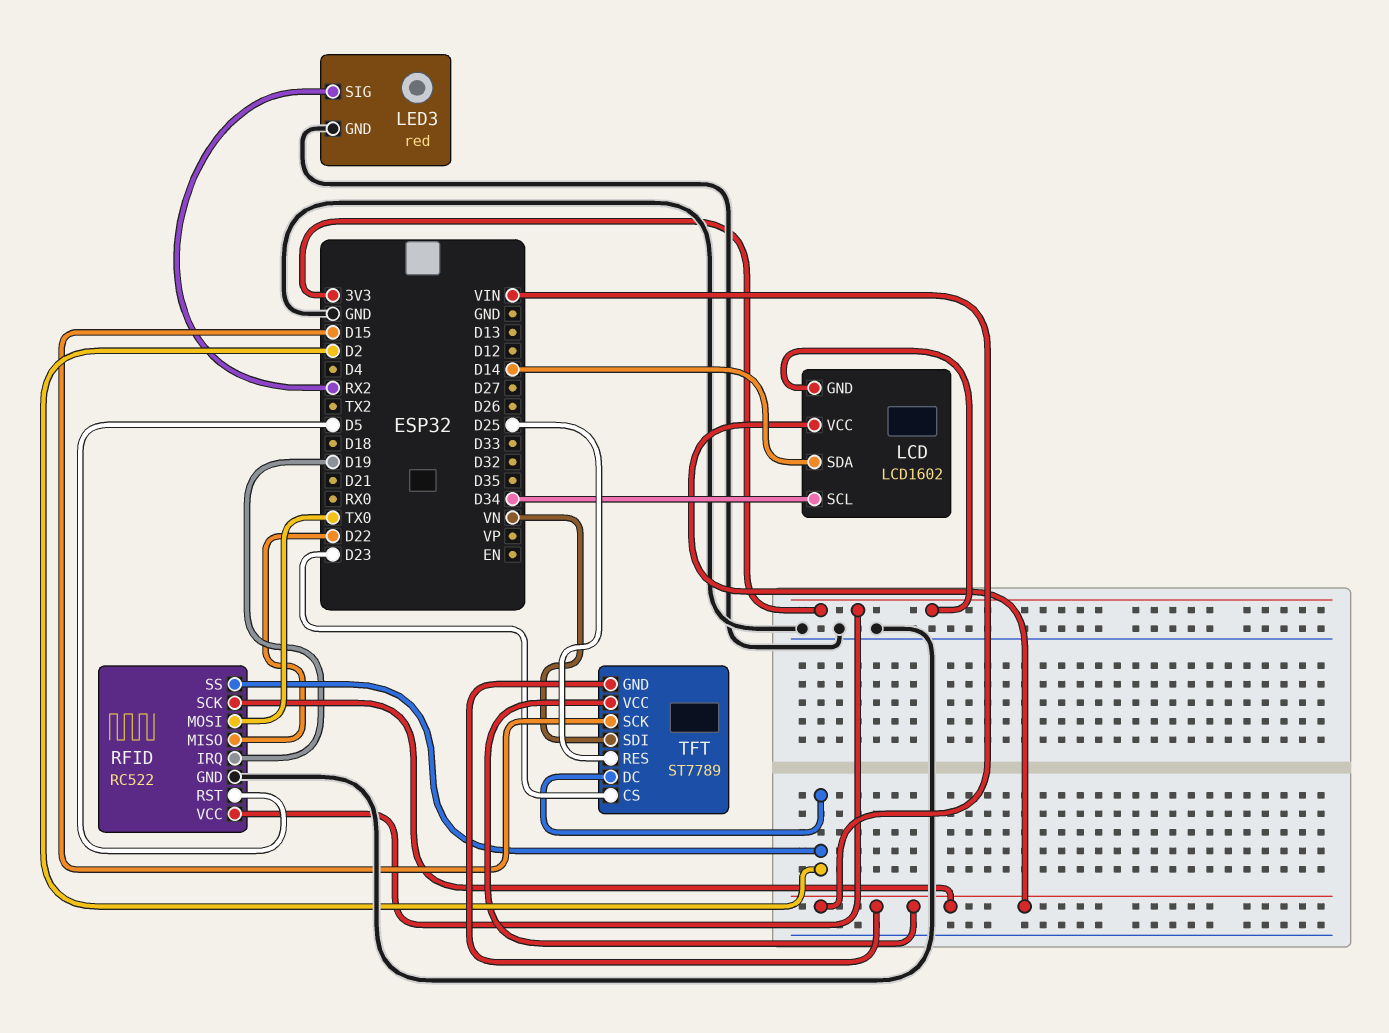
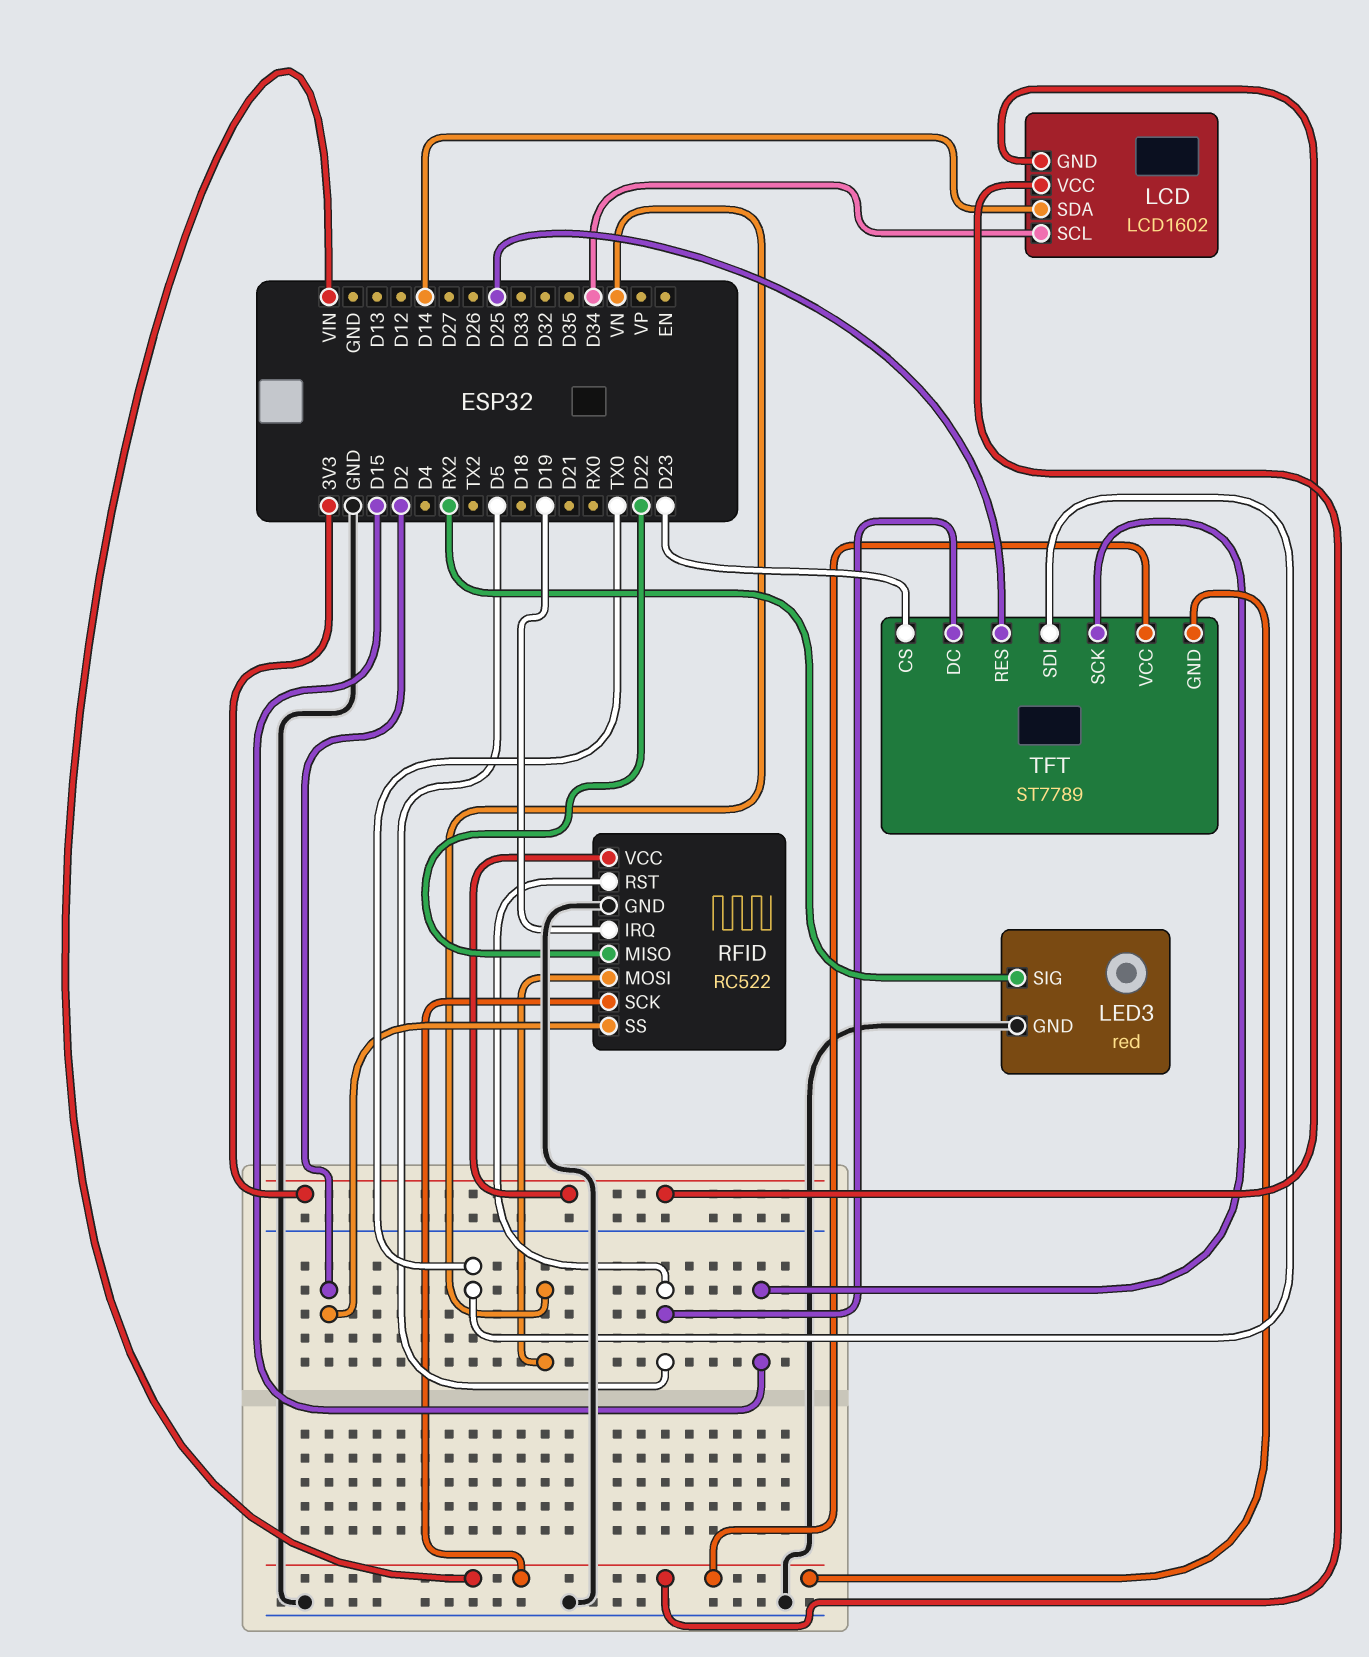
RFID pin MOSI: TX0 -> VN
TFT pin DC: D2 -> D5
TFT pin SDI: VN -> TX0

